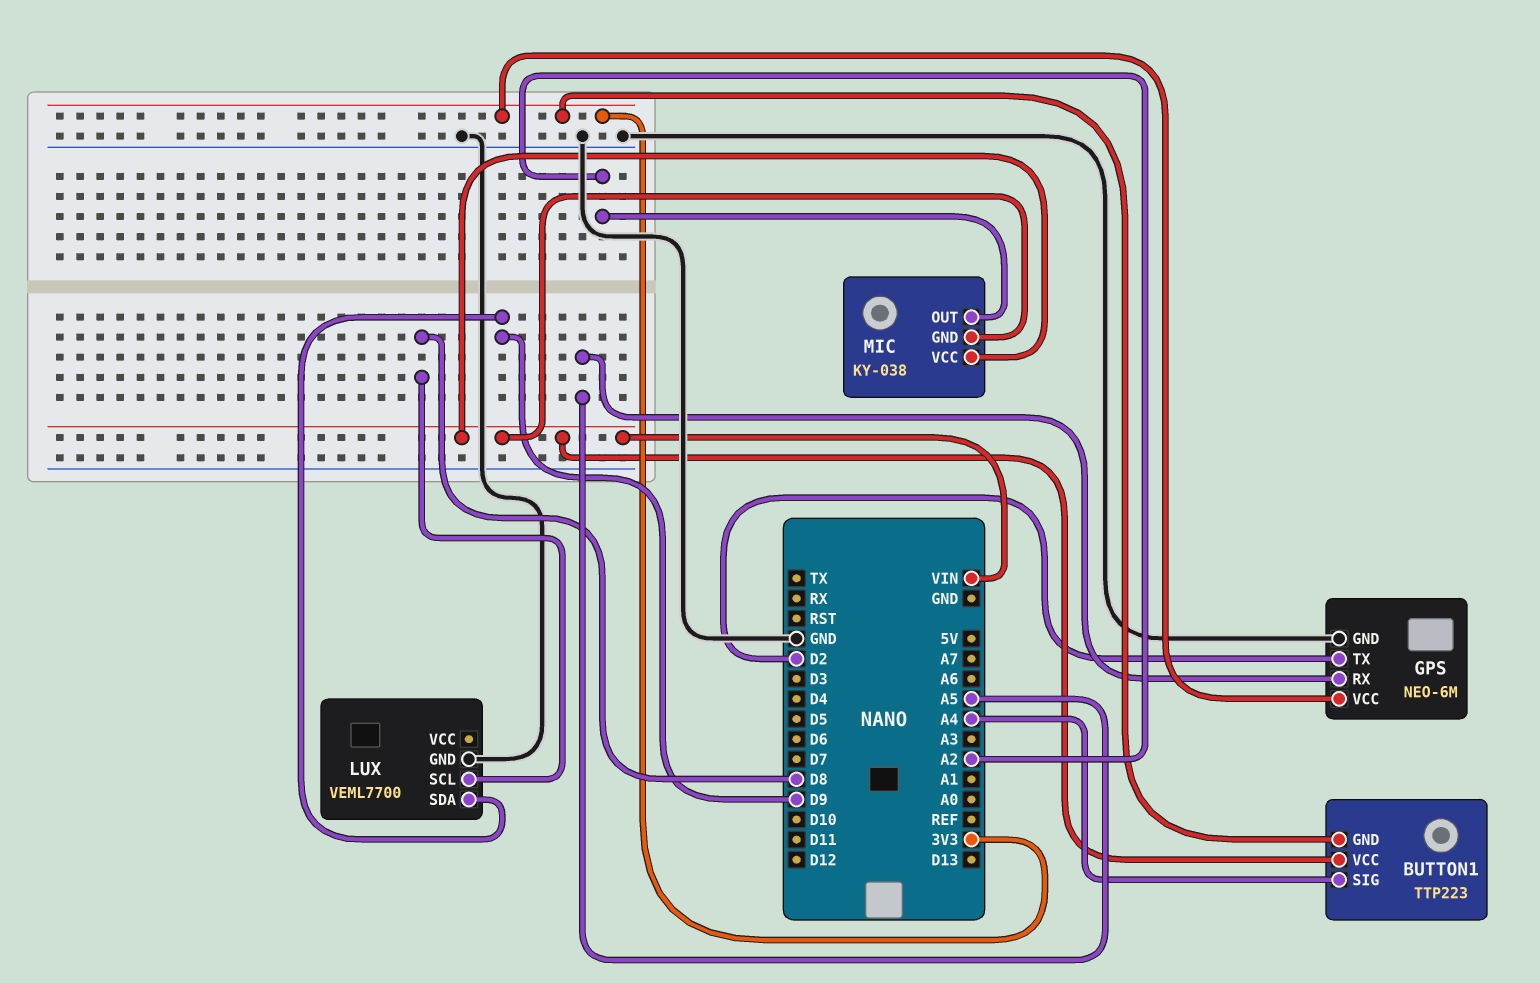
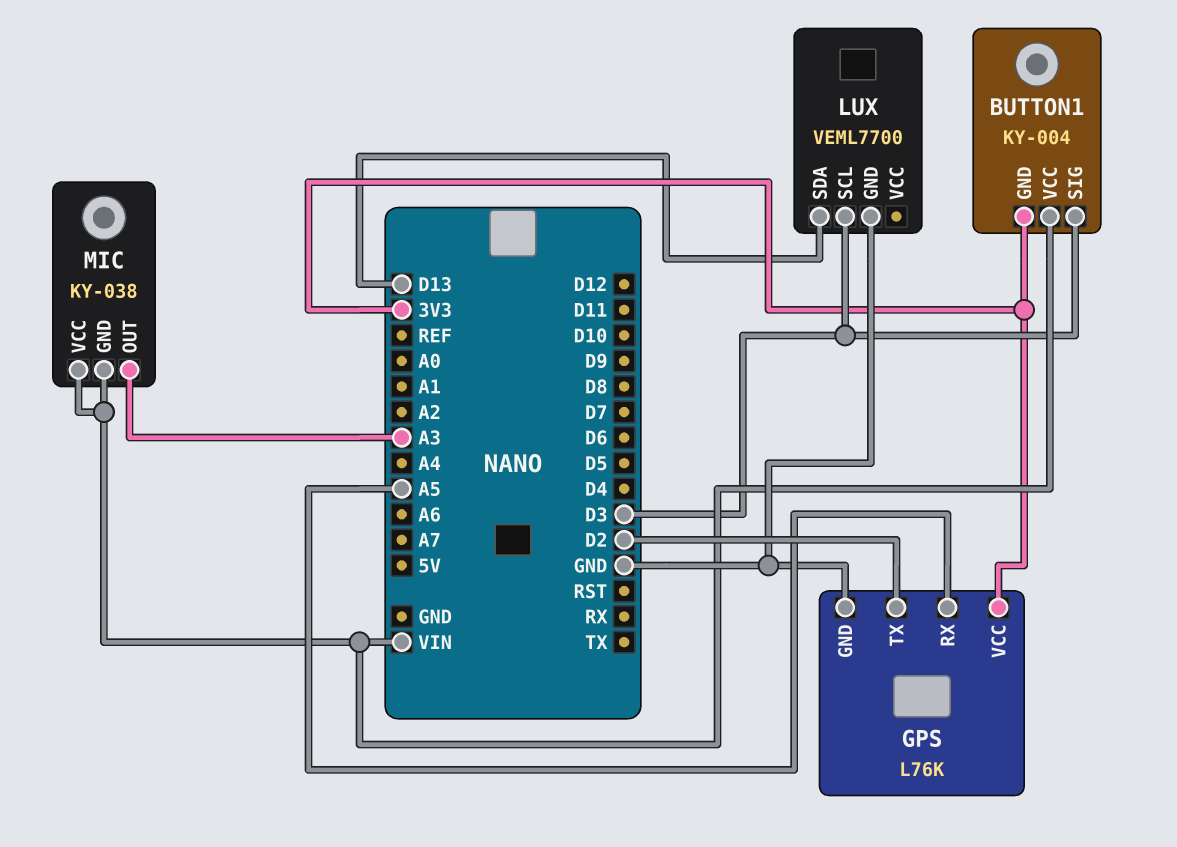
BUTTON1: TTP223 -> KY-004
BUTTON1 pin SIG: A4 -> D3
GPS: NEO-6M -> L76K
LUX pin SCL: D8 -> D3
LUX pin SDA: D9 -> D13
MIC pin OUT: A2 -> A3

